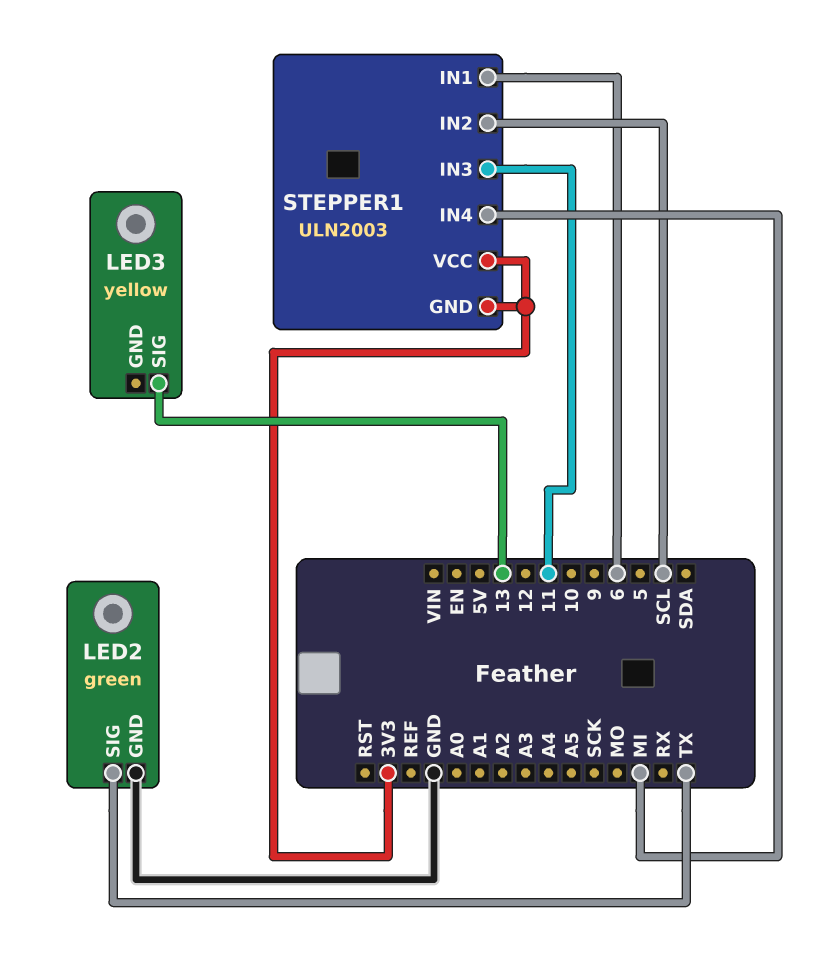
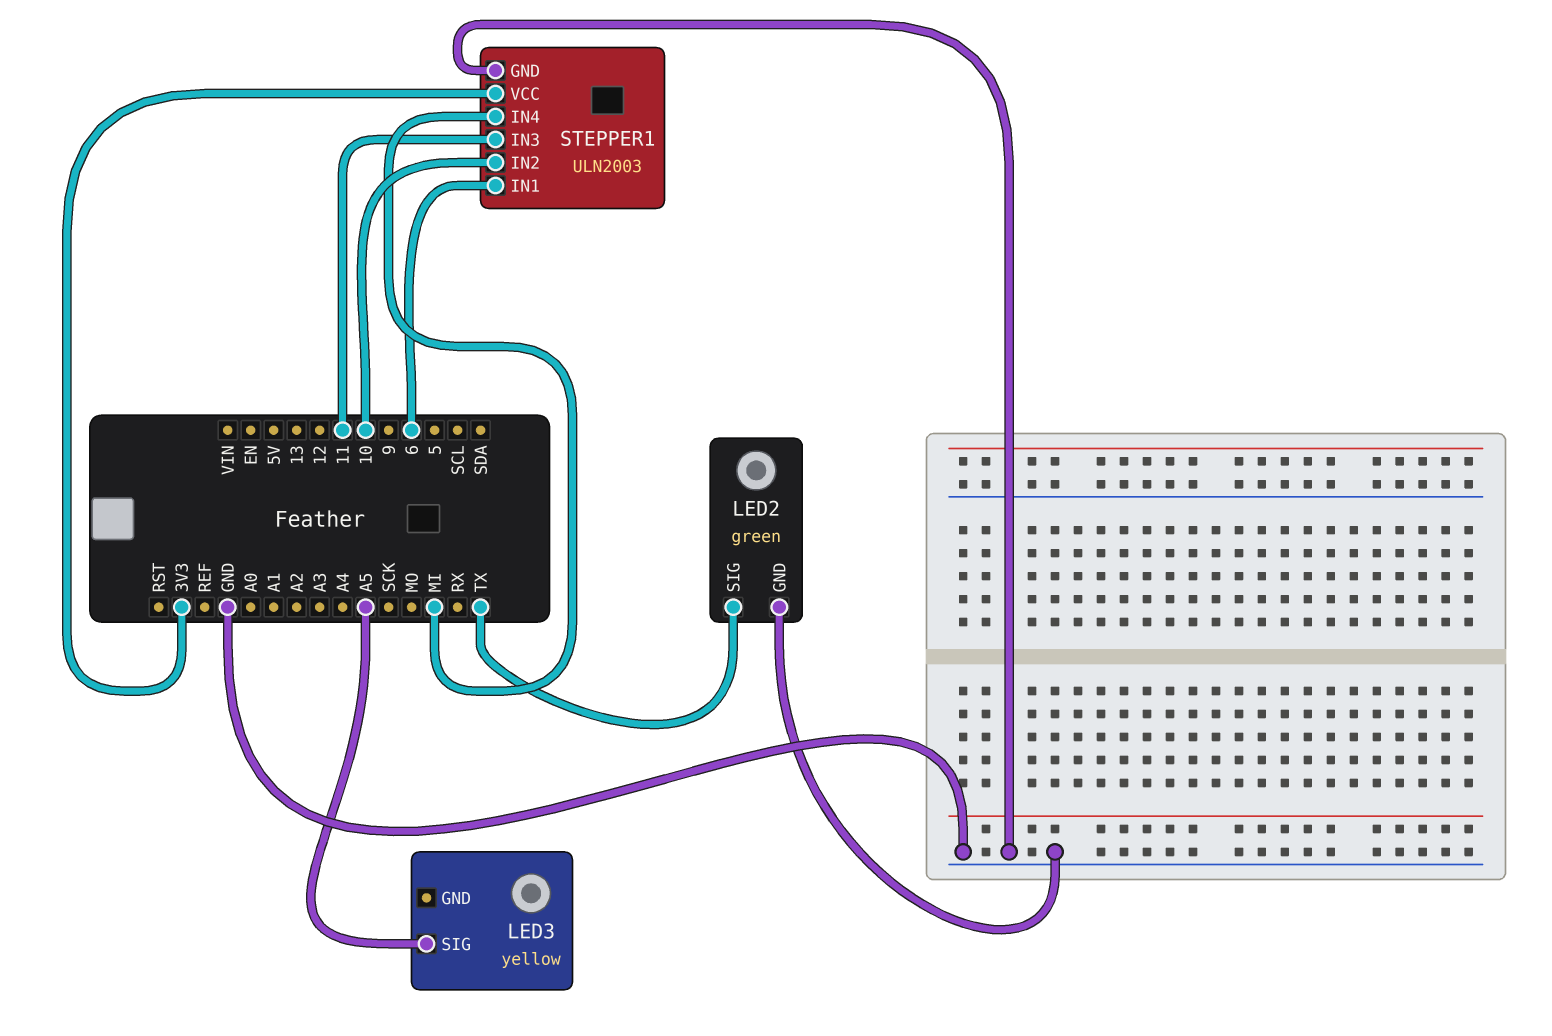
LED3 pin SIG: 13 -> A5
STEPPER1 pin GND: 3V3 -> GND
STEPPER1 pin IN2: SCL -> 10

